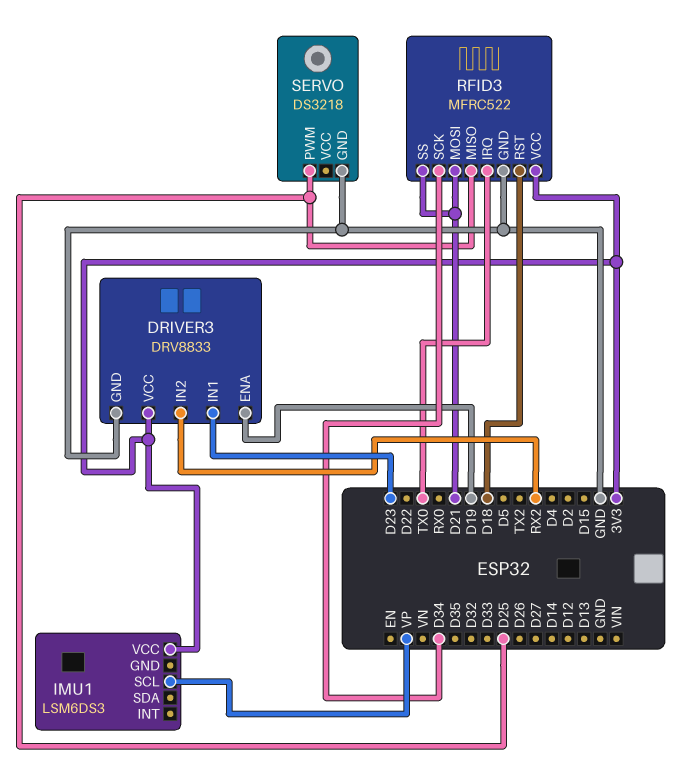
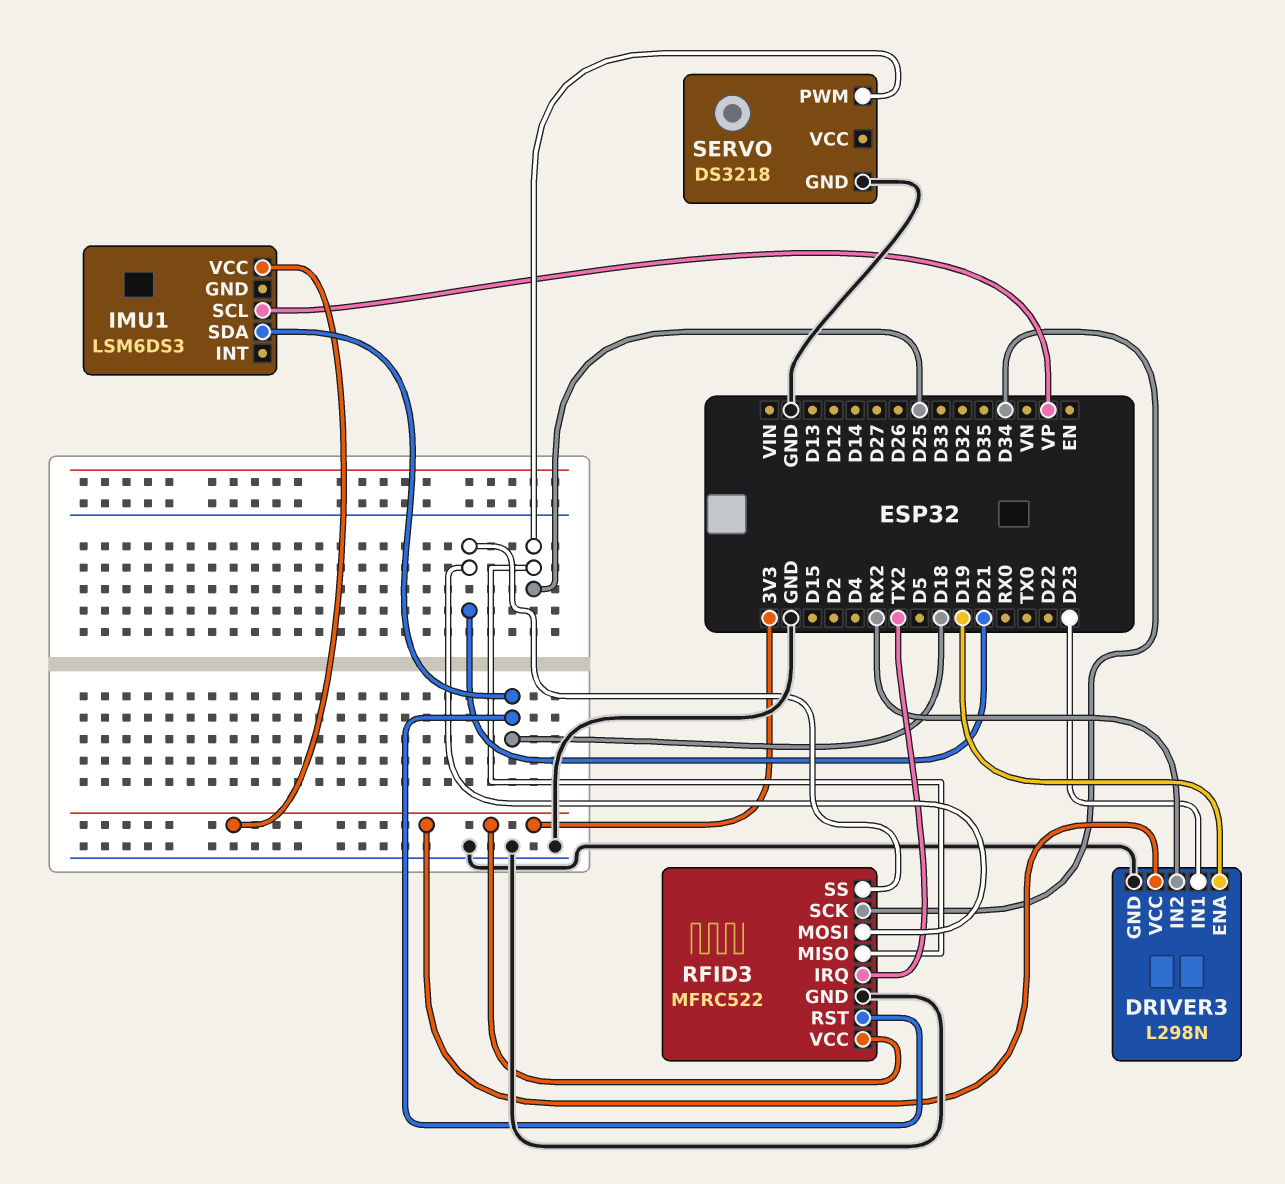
DRIVER3: DRV8833 -> L298N
IMU1 pin SDA: none -> D18
RFID3 pin IRQ: TX0 -> TX2

